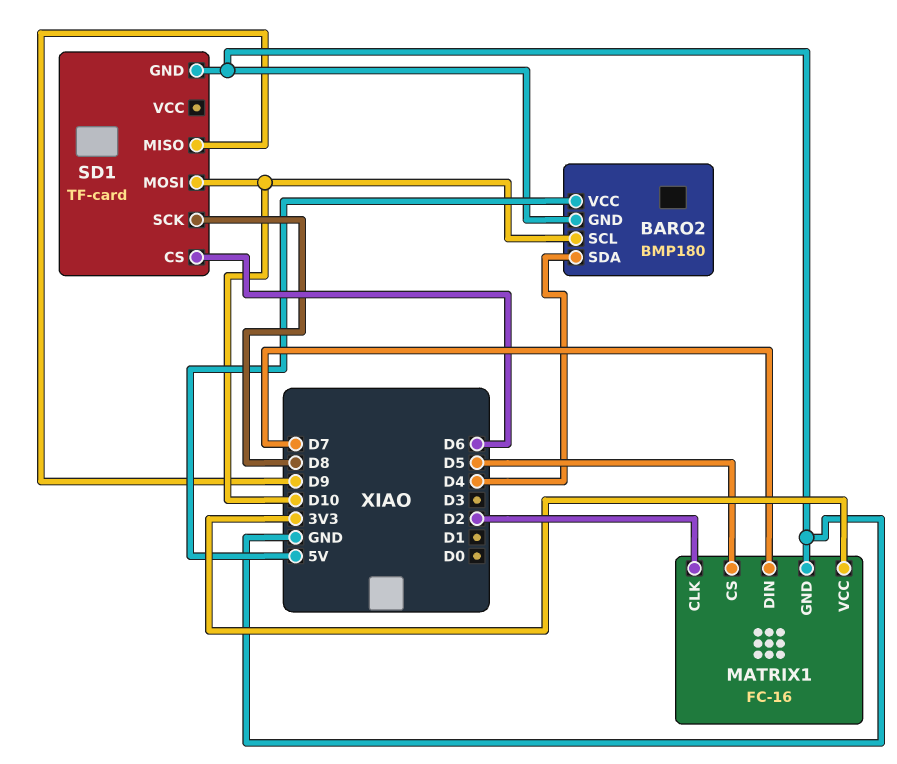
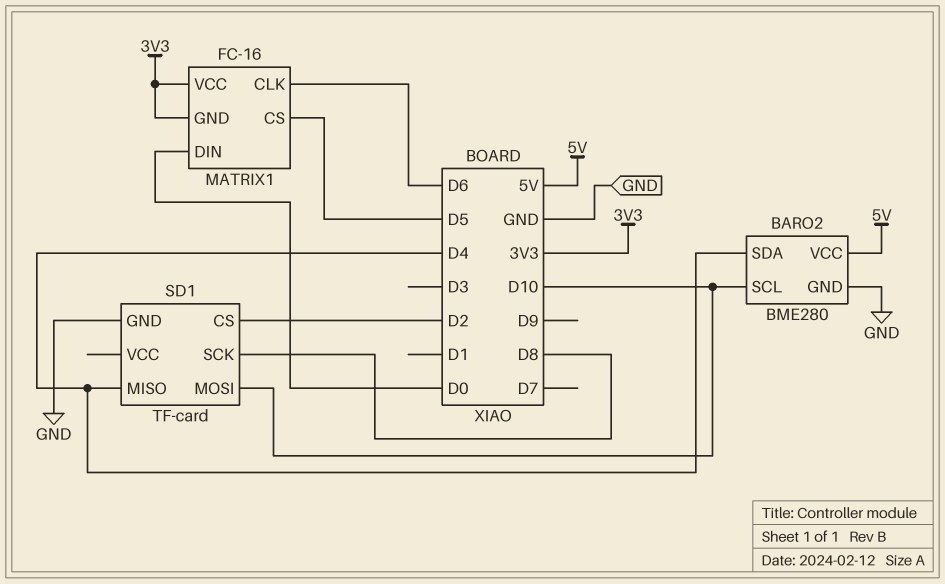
BARO2: BMP180 -> BME280
MATRIX1 pin CLK: D2 -> D6
MATRIX1 pin DIN: D7 -> D0
MATRIX1 pin GND: GND -> 3V3
SD1 pin CS: D6 -> D2
SD1 pin MISO: D9 -> D4

